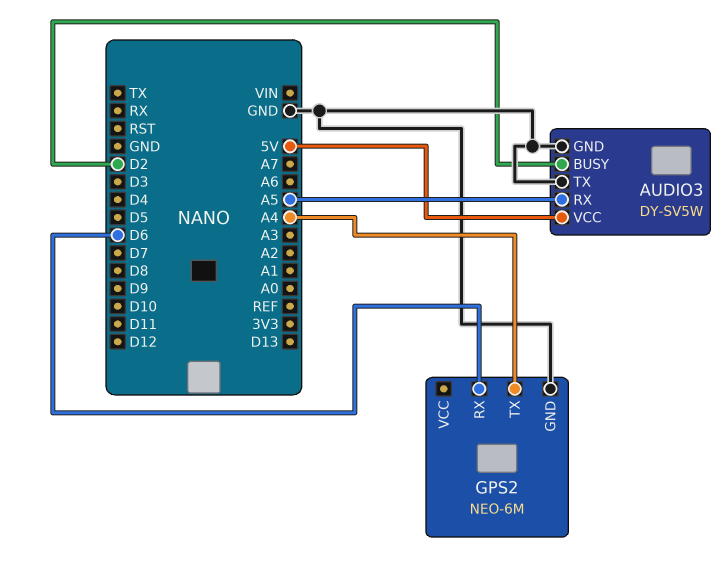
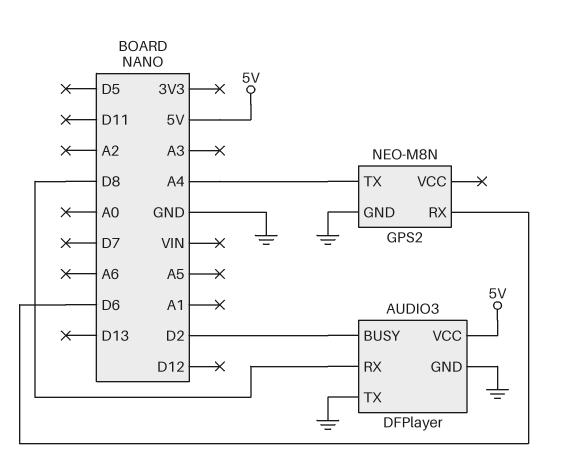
AUDIO3: DY-SV5W -> DFPlayer
AUDIO3 pin RX: A5 -> D8
GPS2: NEO-6M -> NEO-M8N

